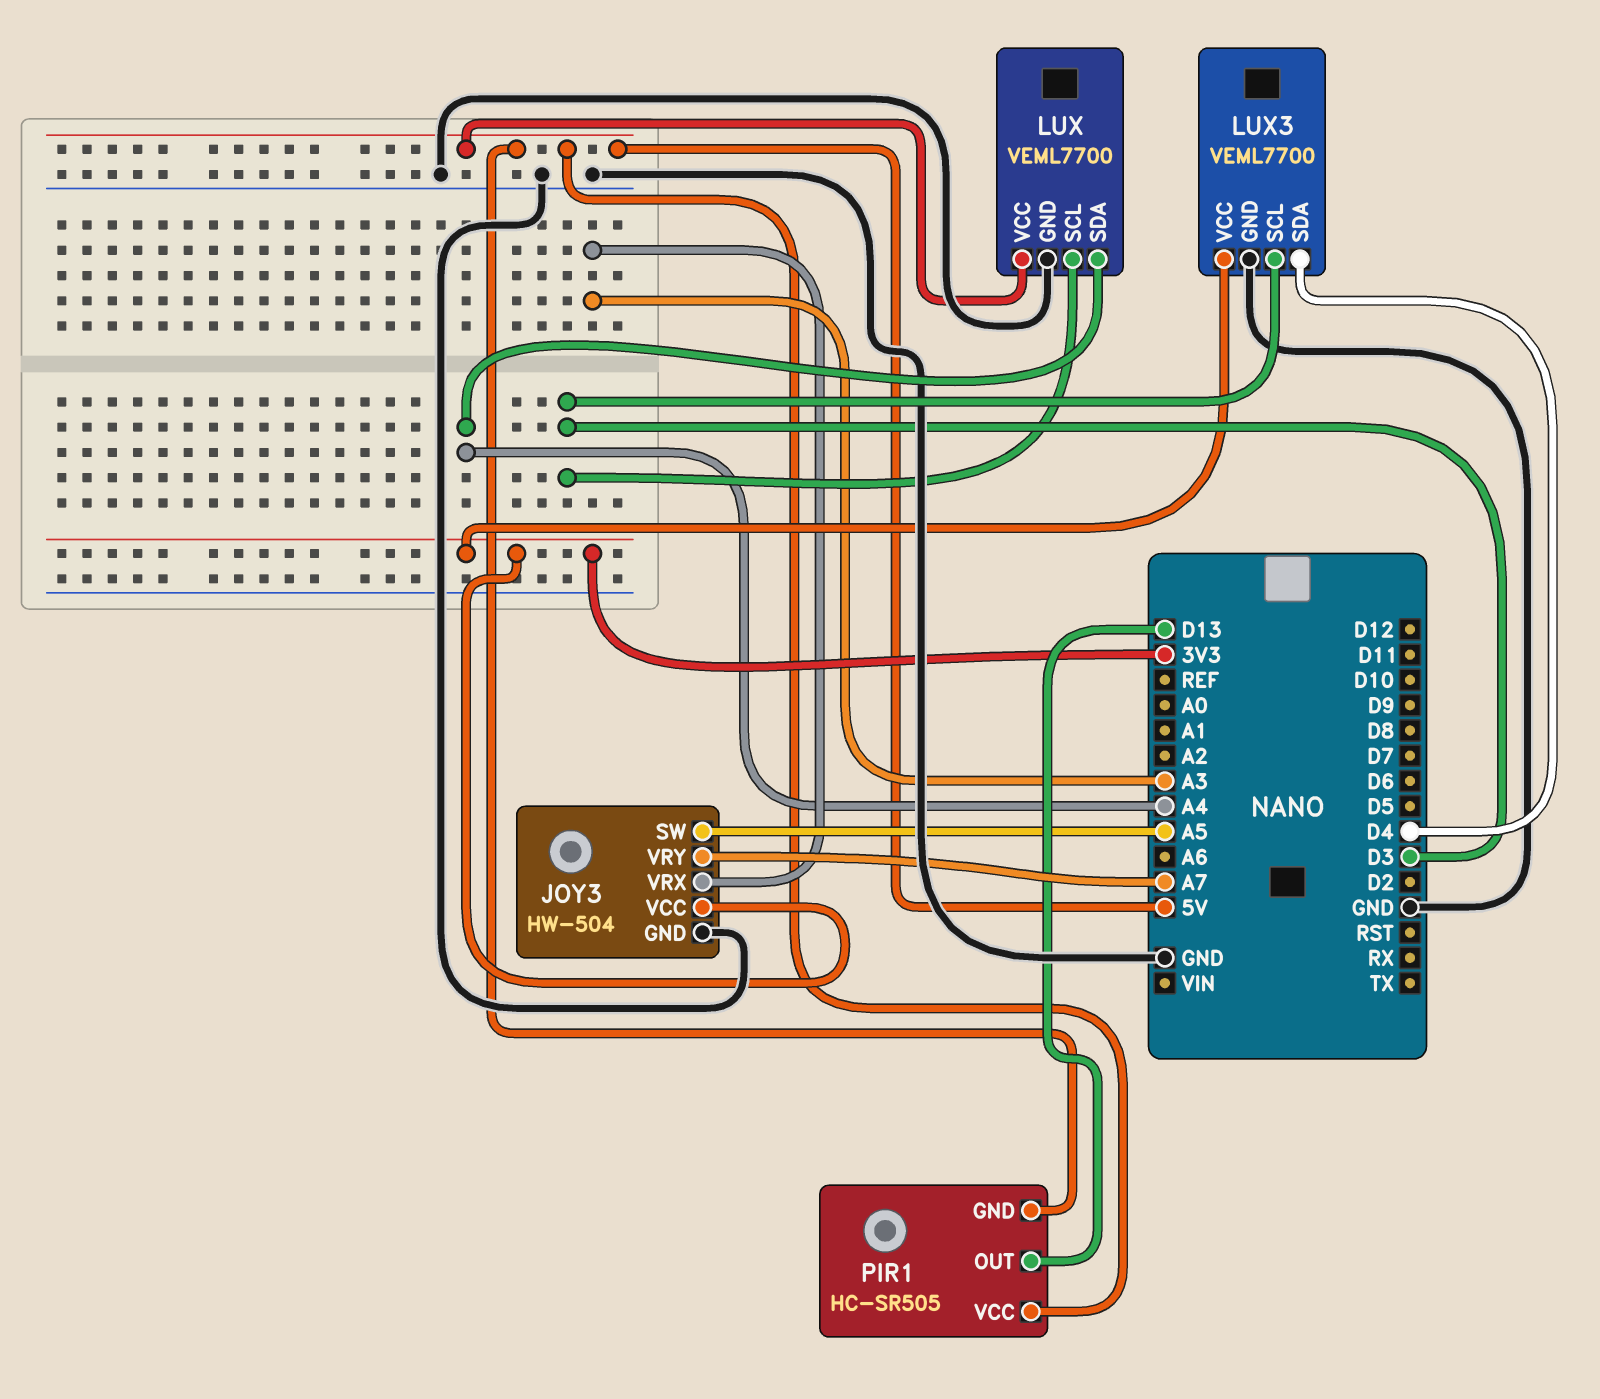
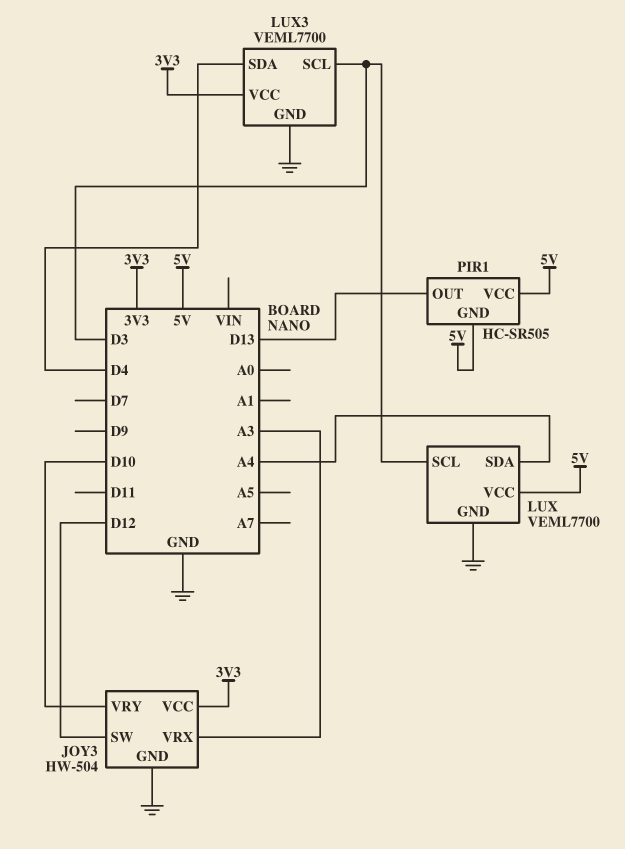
JOY3 pin SW: A5 -> D12
JOY3 pin VRY: A7 -> D10

